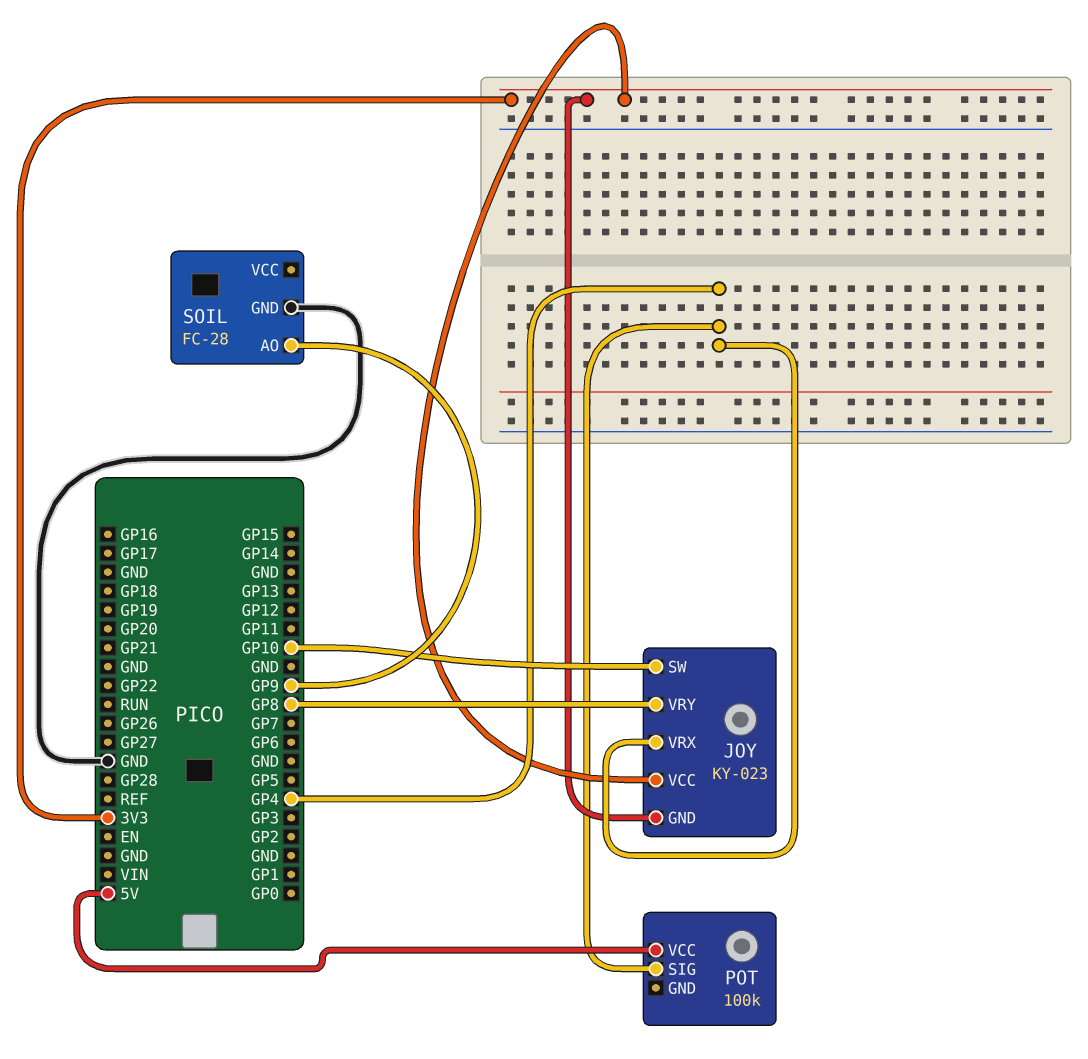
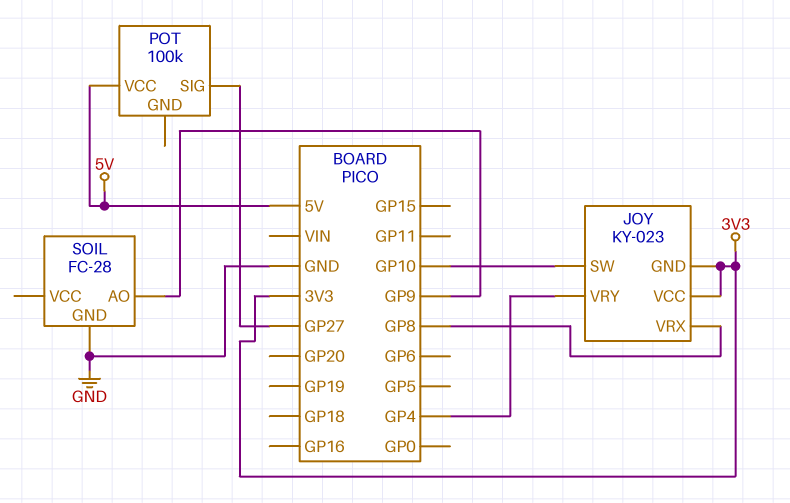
JOY pin VRX: GP4 -> GP8
JOY pin VRY: GP8 -> GP4
POT pin SIG: GP4 -> GP27

